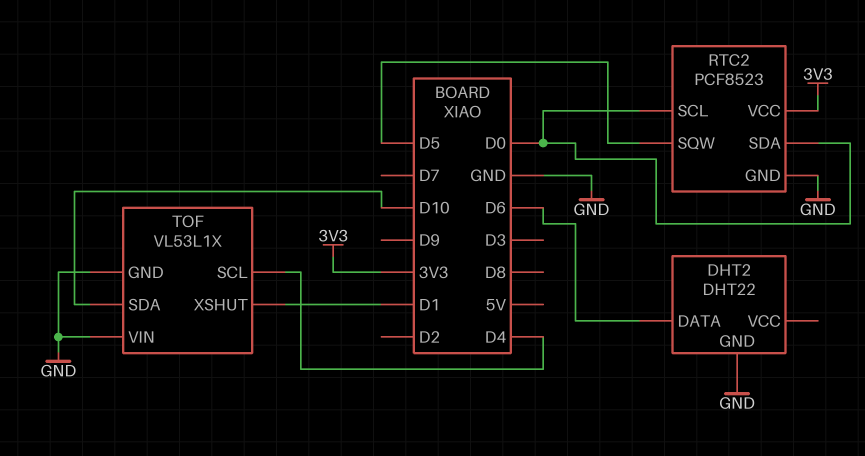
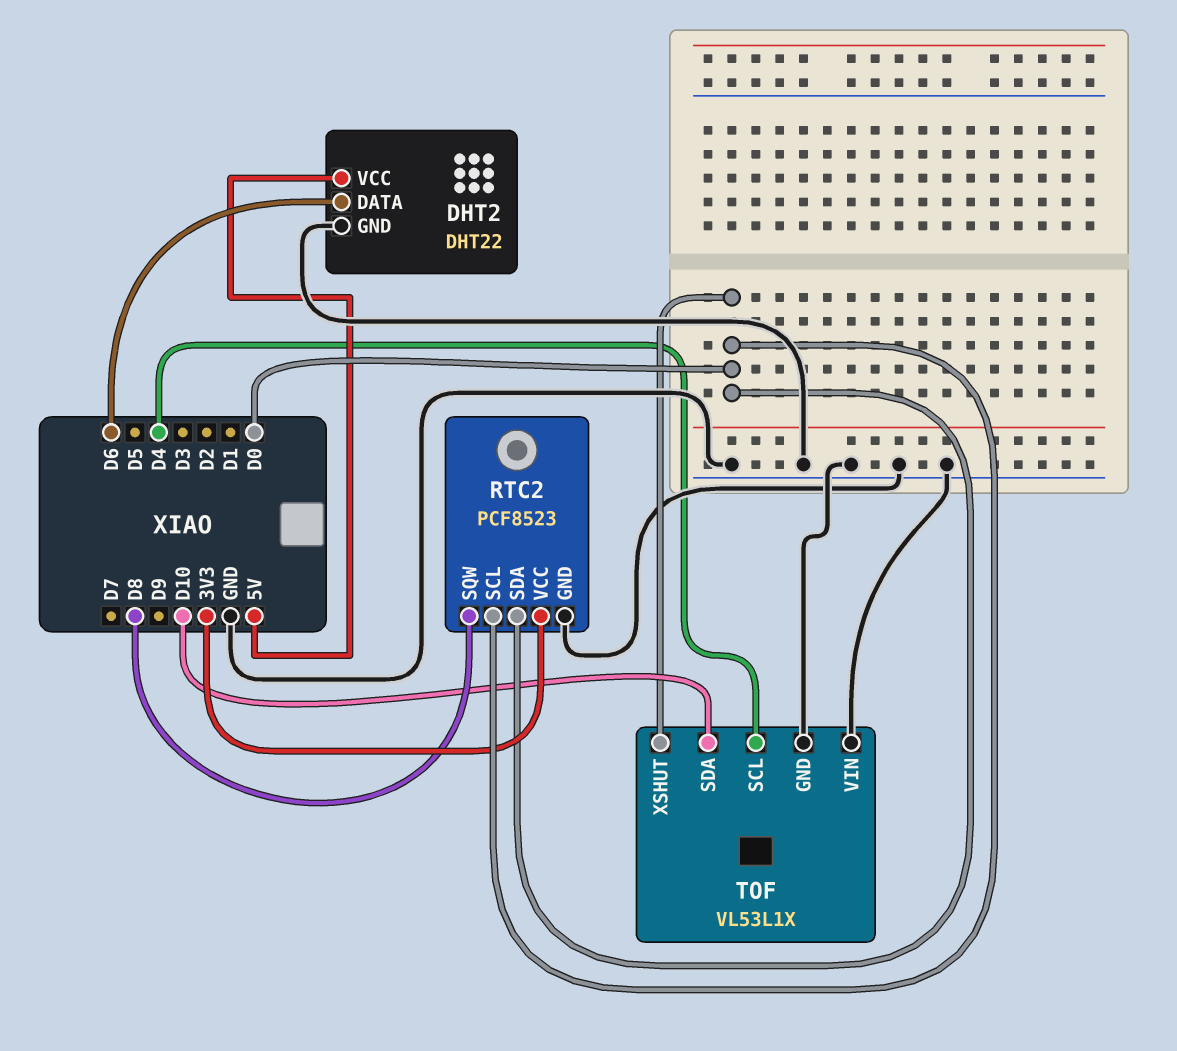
DHT2 pin VCC: none -> 5V
RTC2 pin SQW: D5 -> D8
TOF pin XSHUT: D1 -> D0

